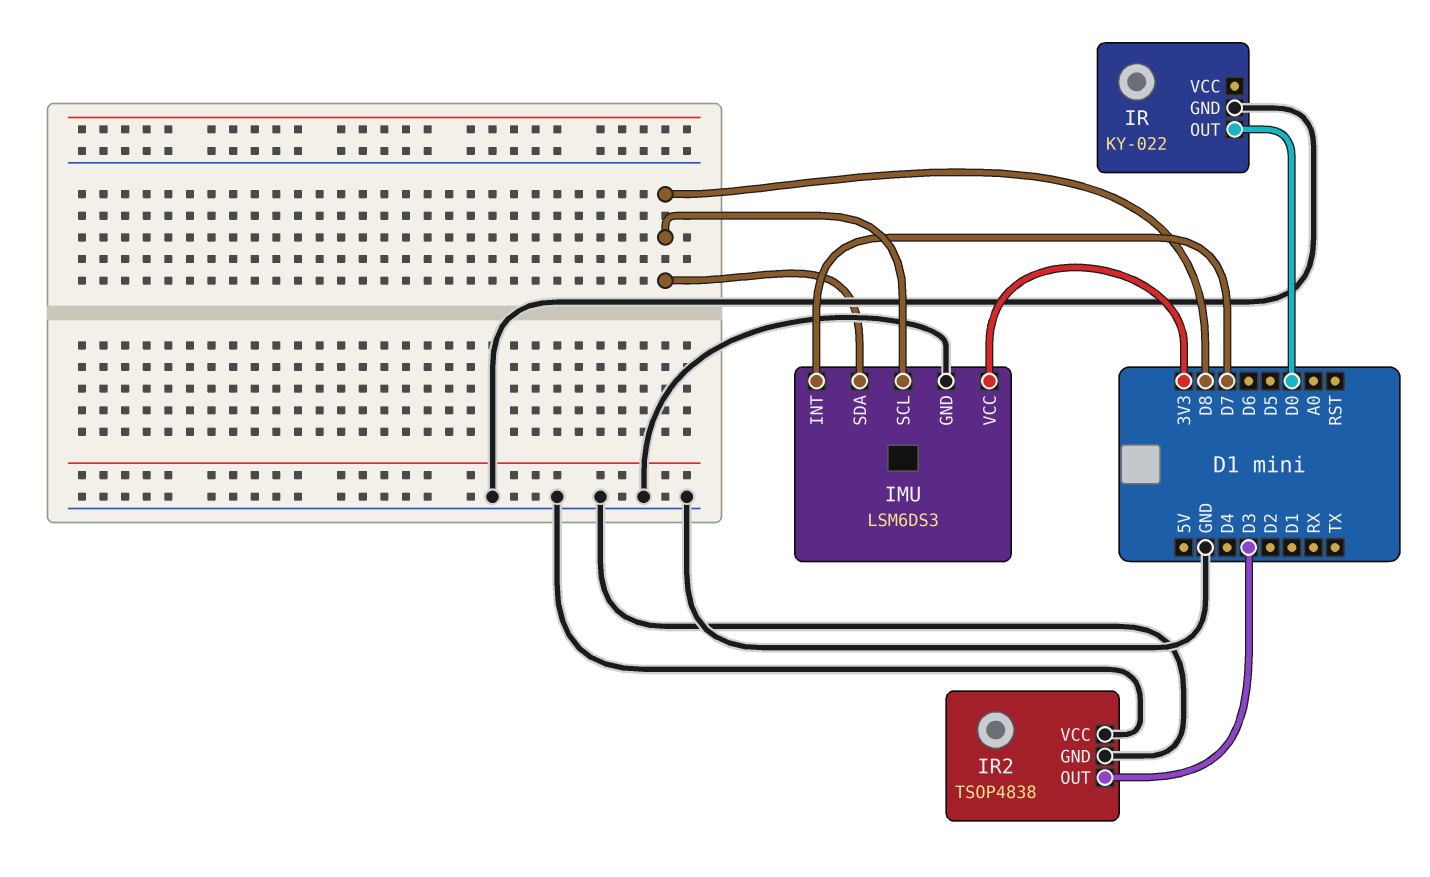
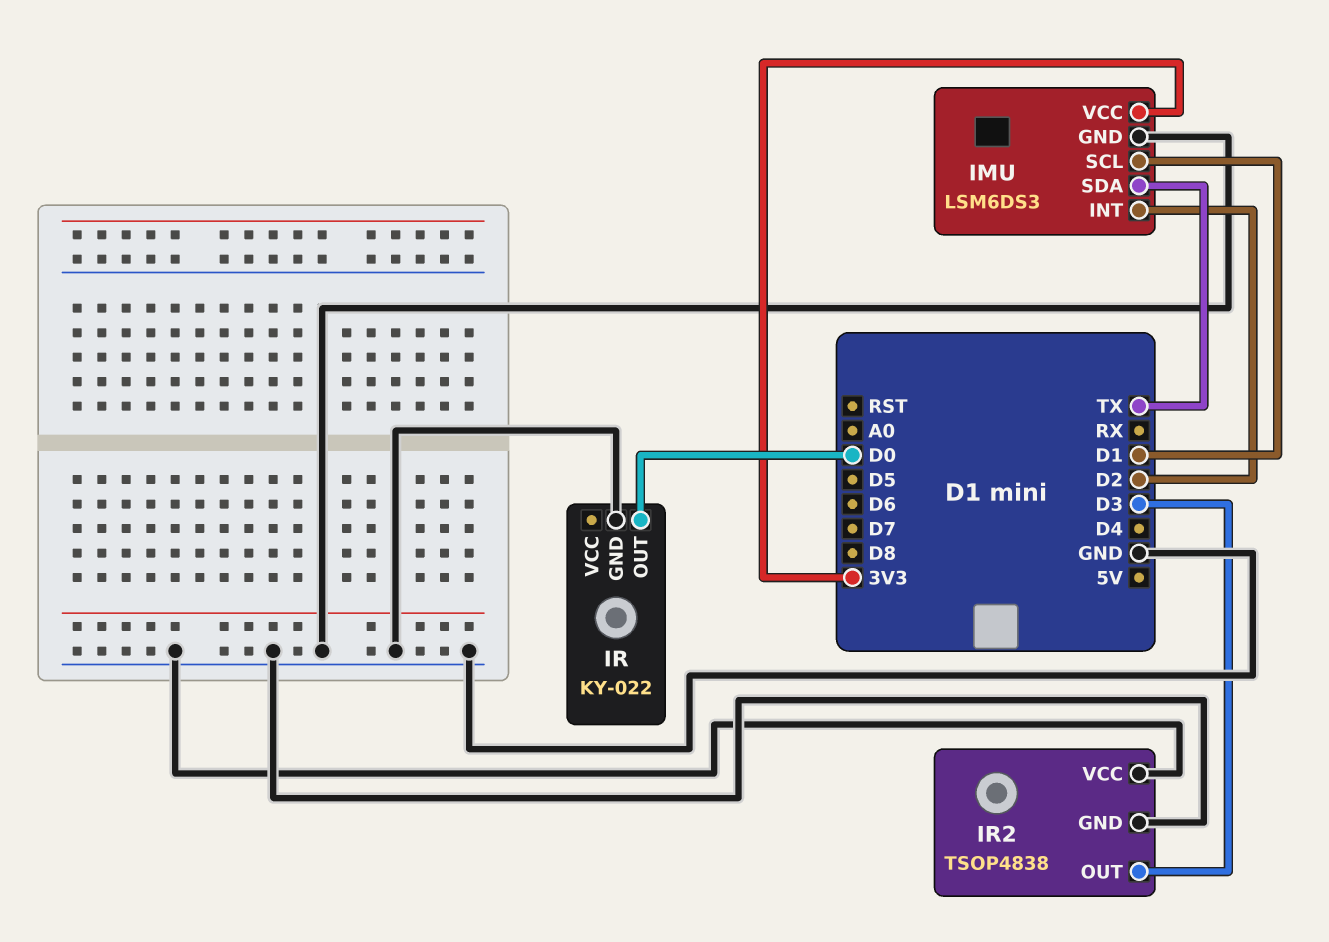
IMU pin INT: D7 -> D2
IMU pin SCL: D8 -> D1
IMU pin SDA: D8 -> TX

